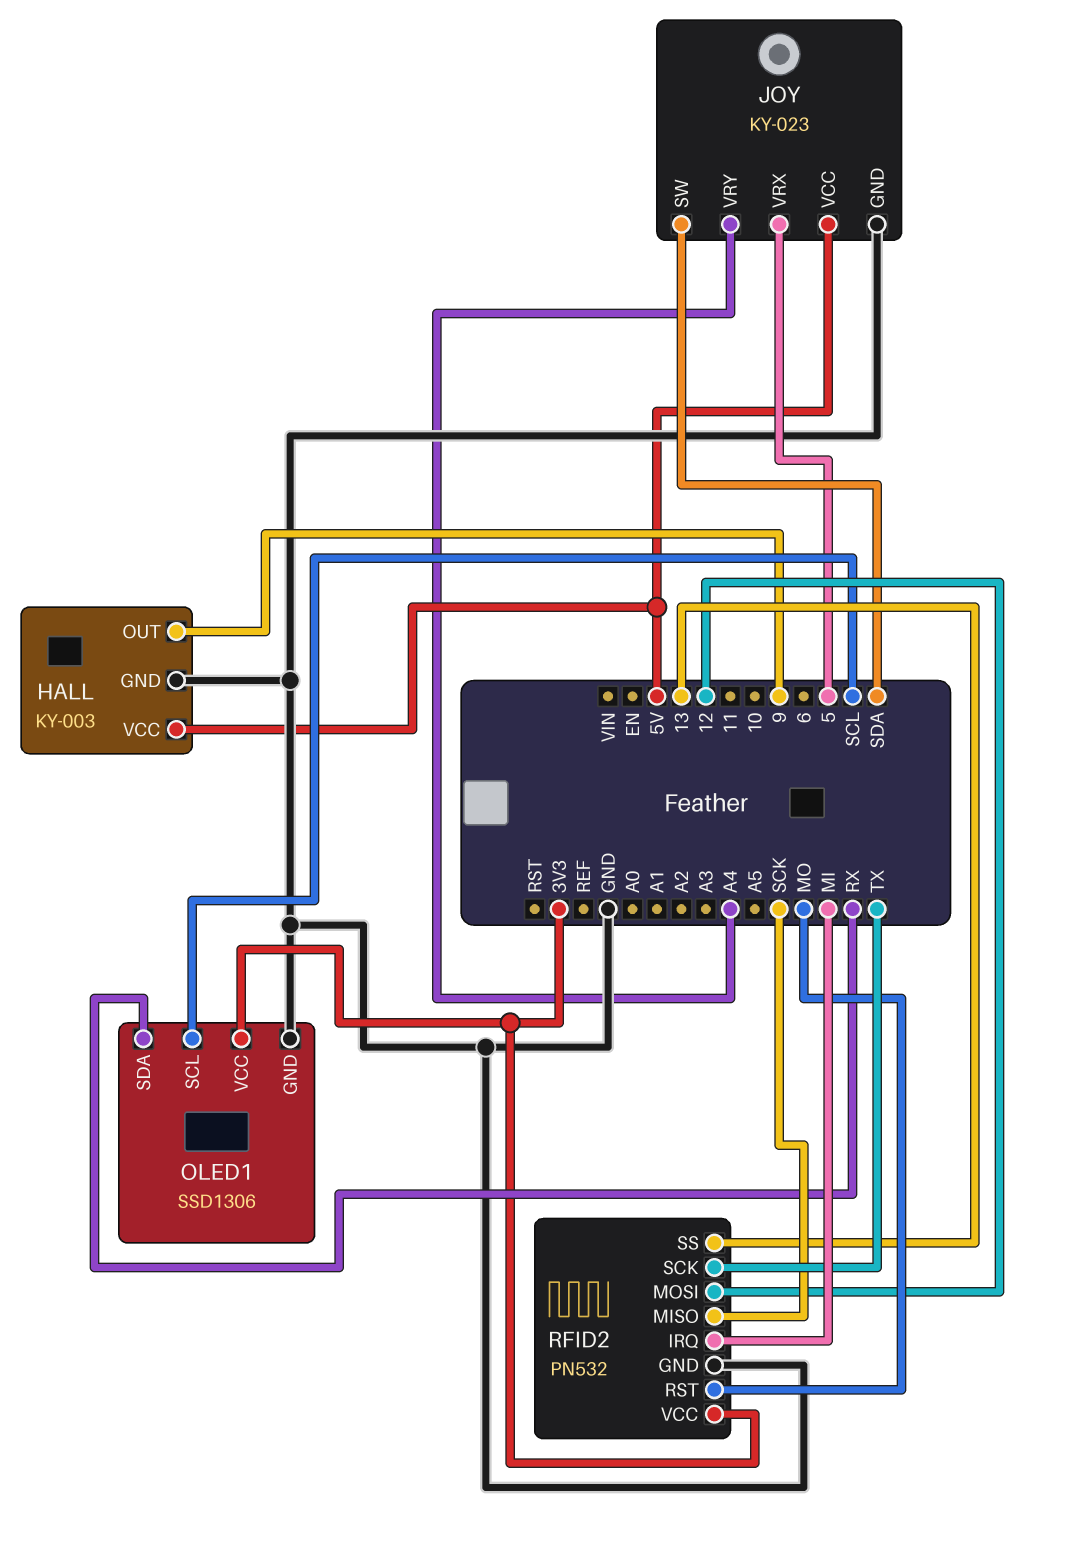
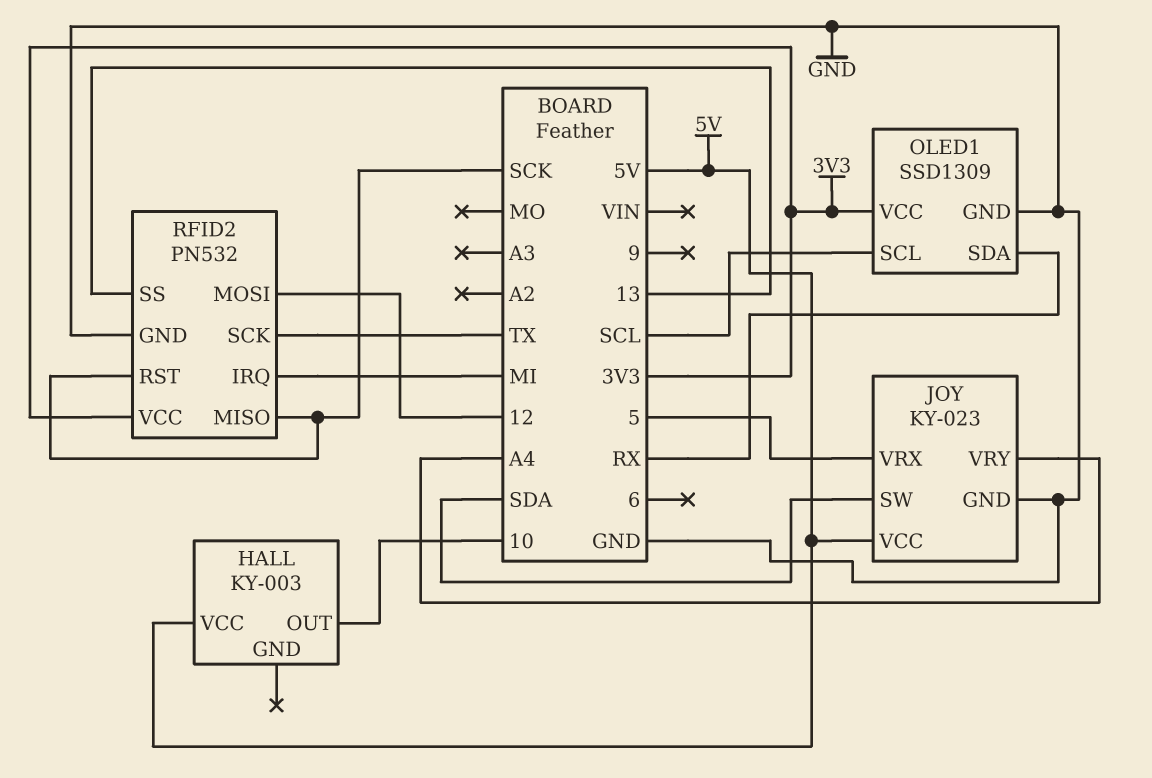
HALL pin GND: GND -> none
HALL pin OUT: 9 -> 10
OLED1: SSD1306 -> SSD1309
RFID2 pin RST: MO -> SCK

